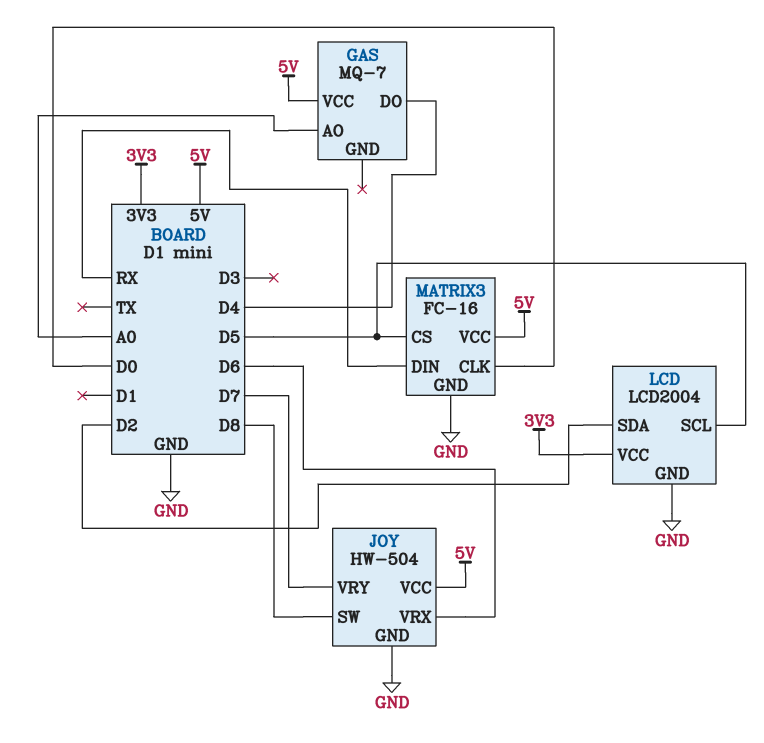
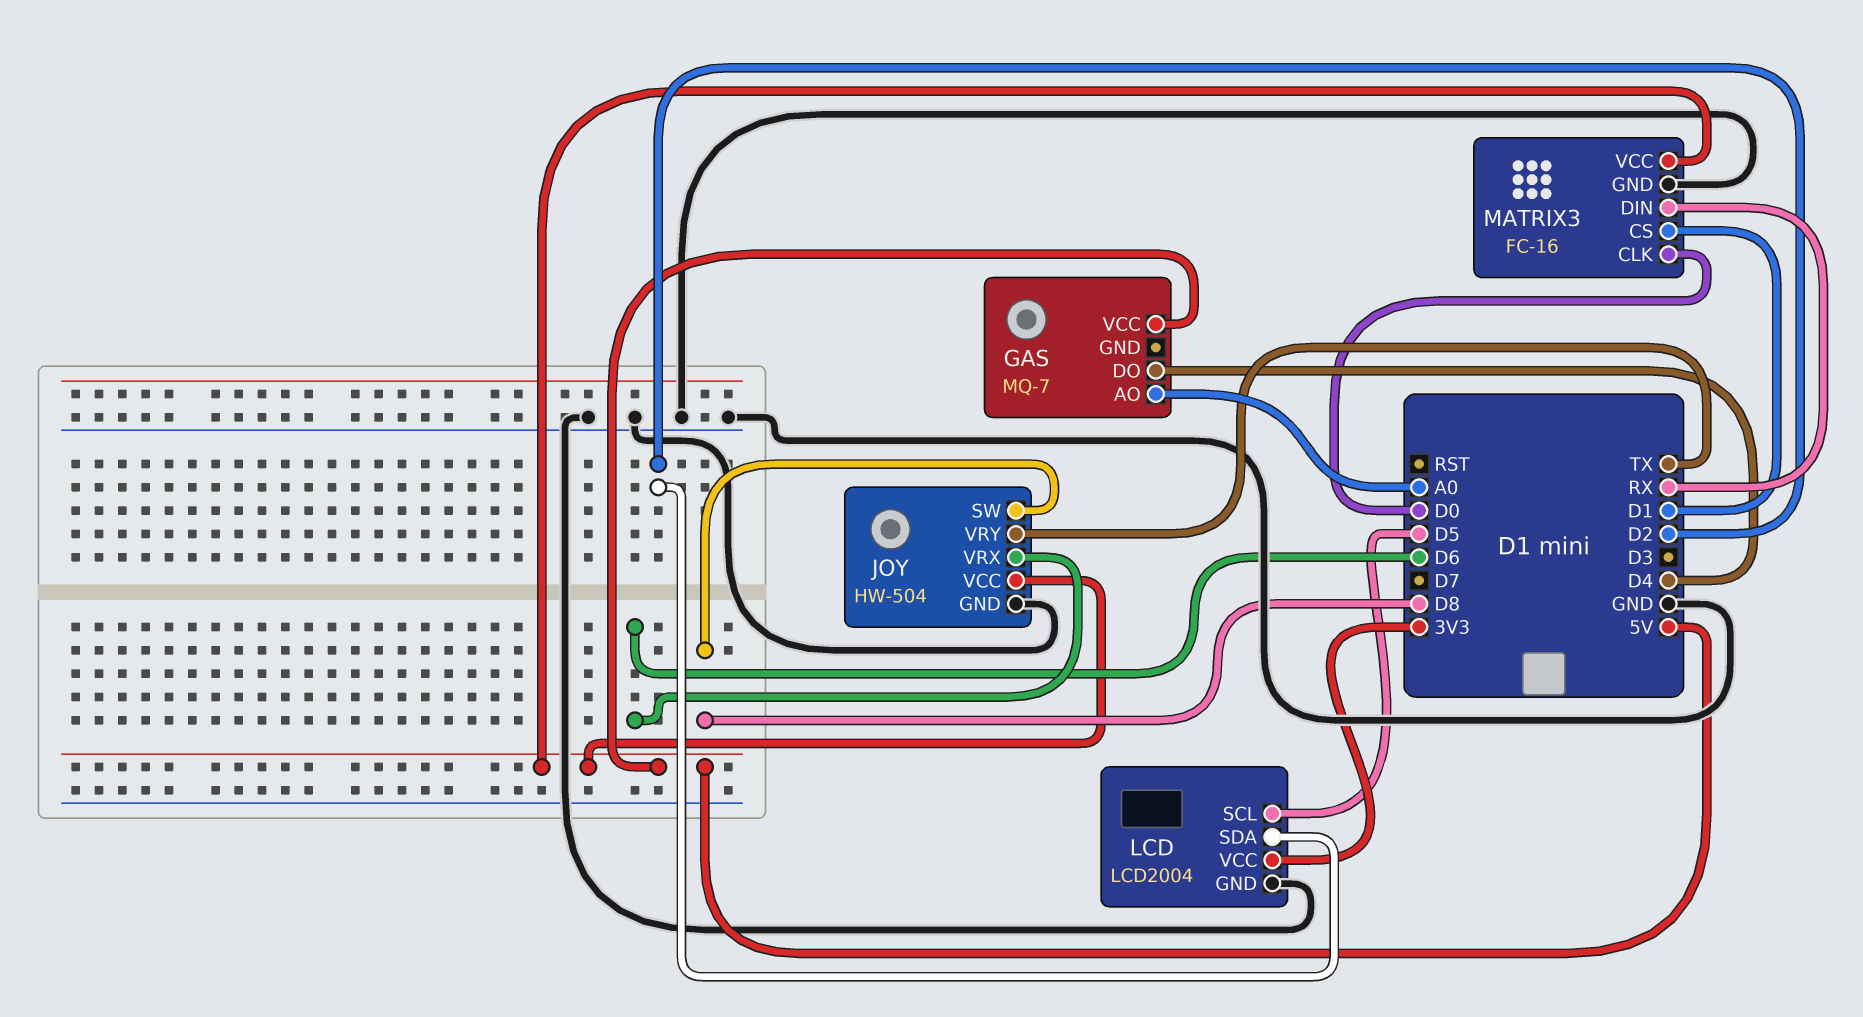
JOY pin VRY: D7 -> TX
MATRIX3 pin CS: D5 -> D1

